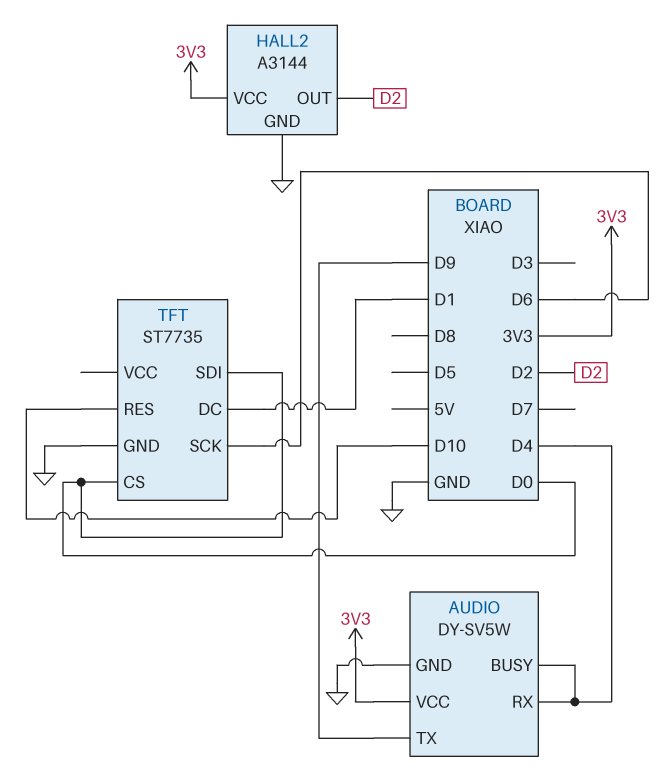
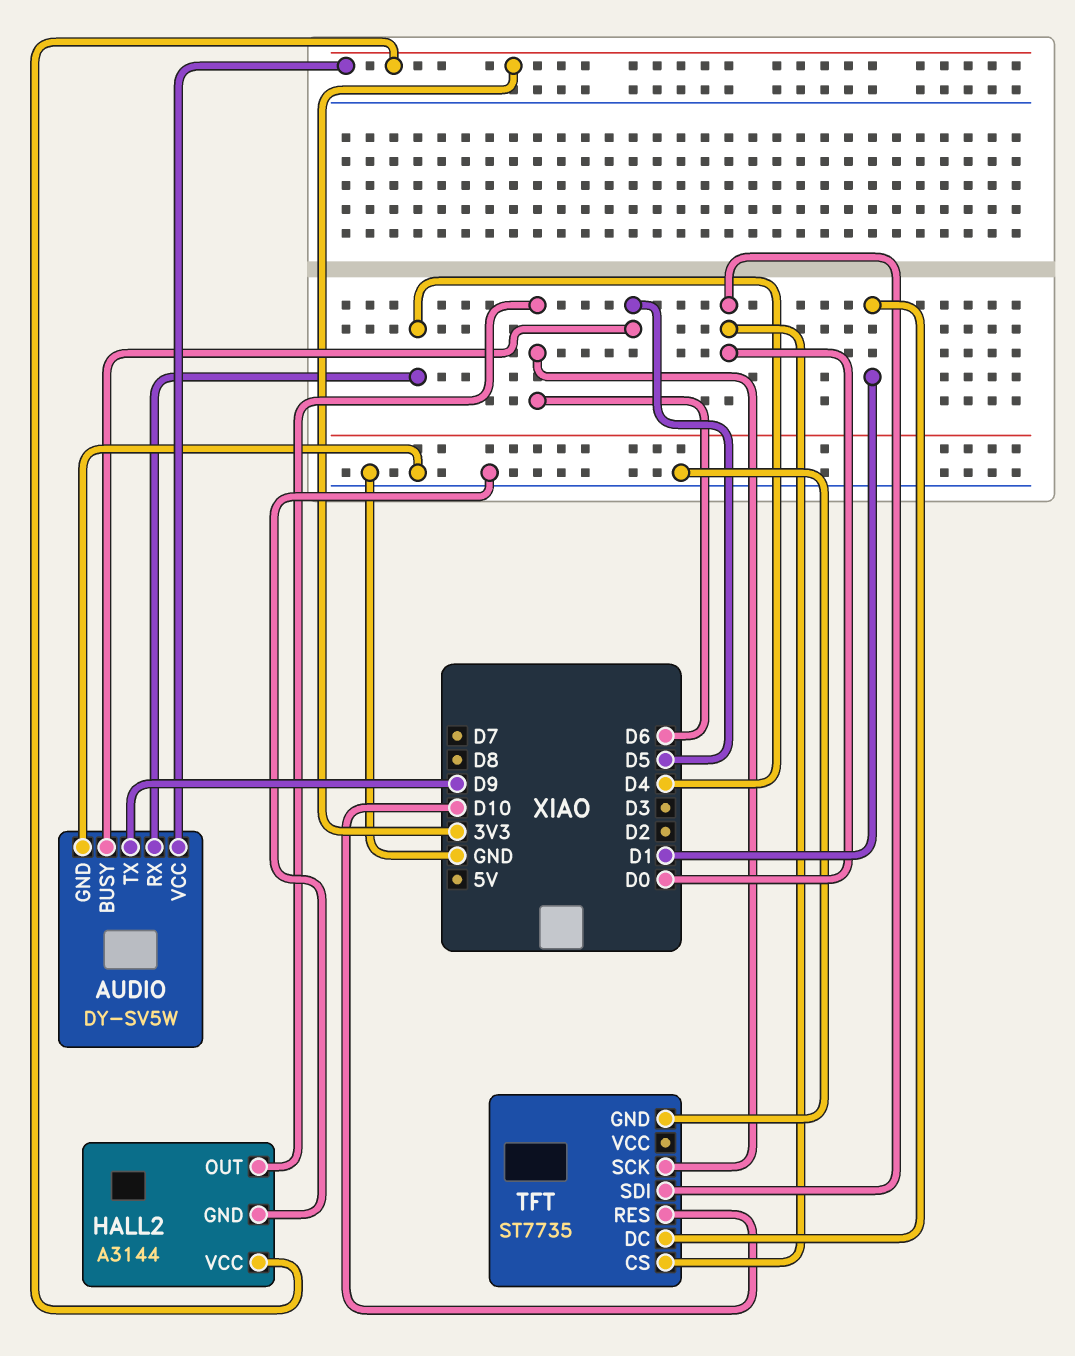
AUDIO pin BUSY: D4 -> D5
HALL2 pin OUT: D2 -> D6

